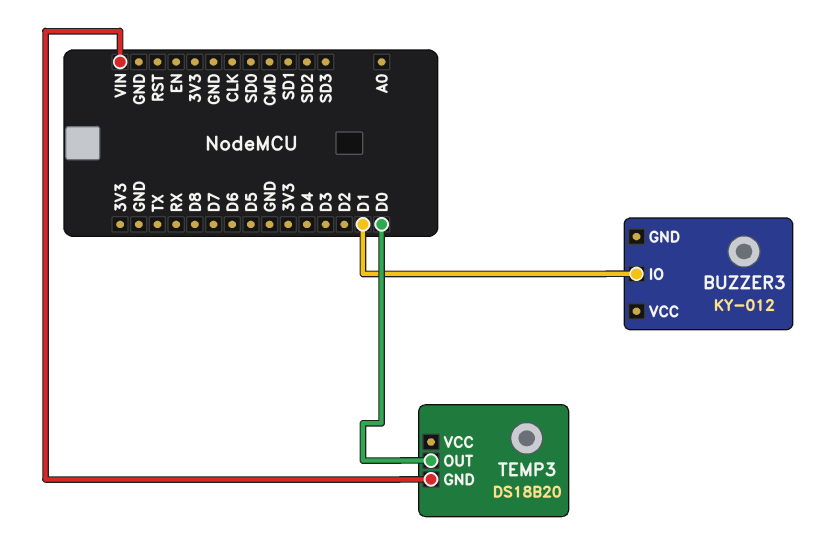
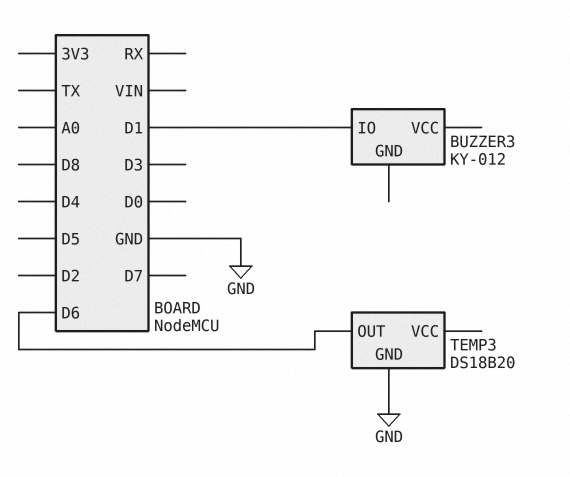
TEMP3 pin GND: VIN -> GND
TEMP3 pin OUT: D0 -> D6

